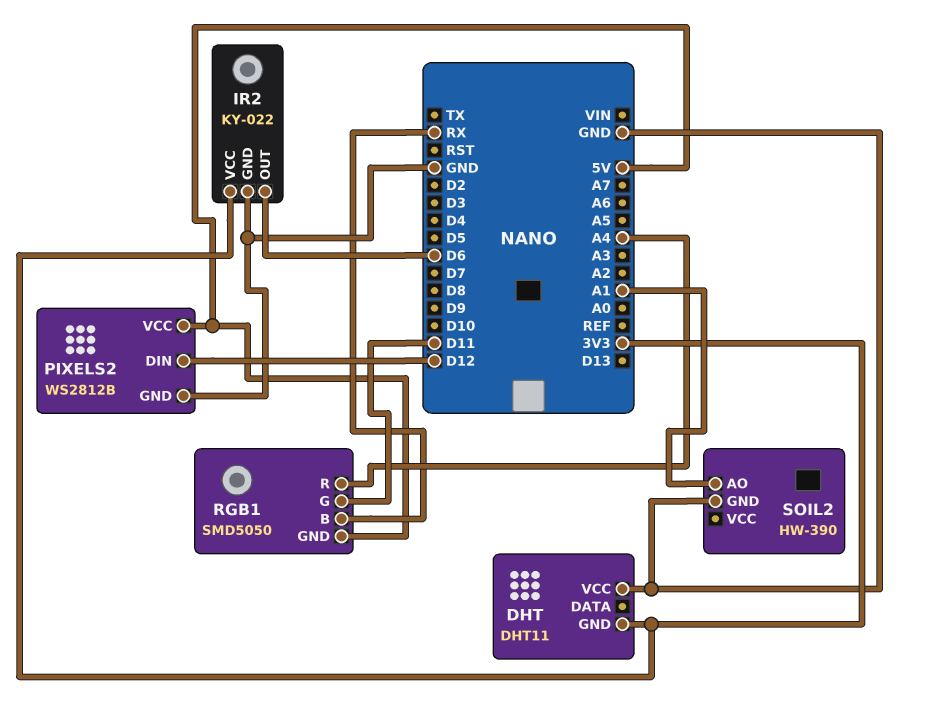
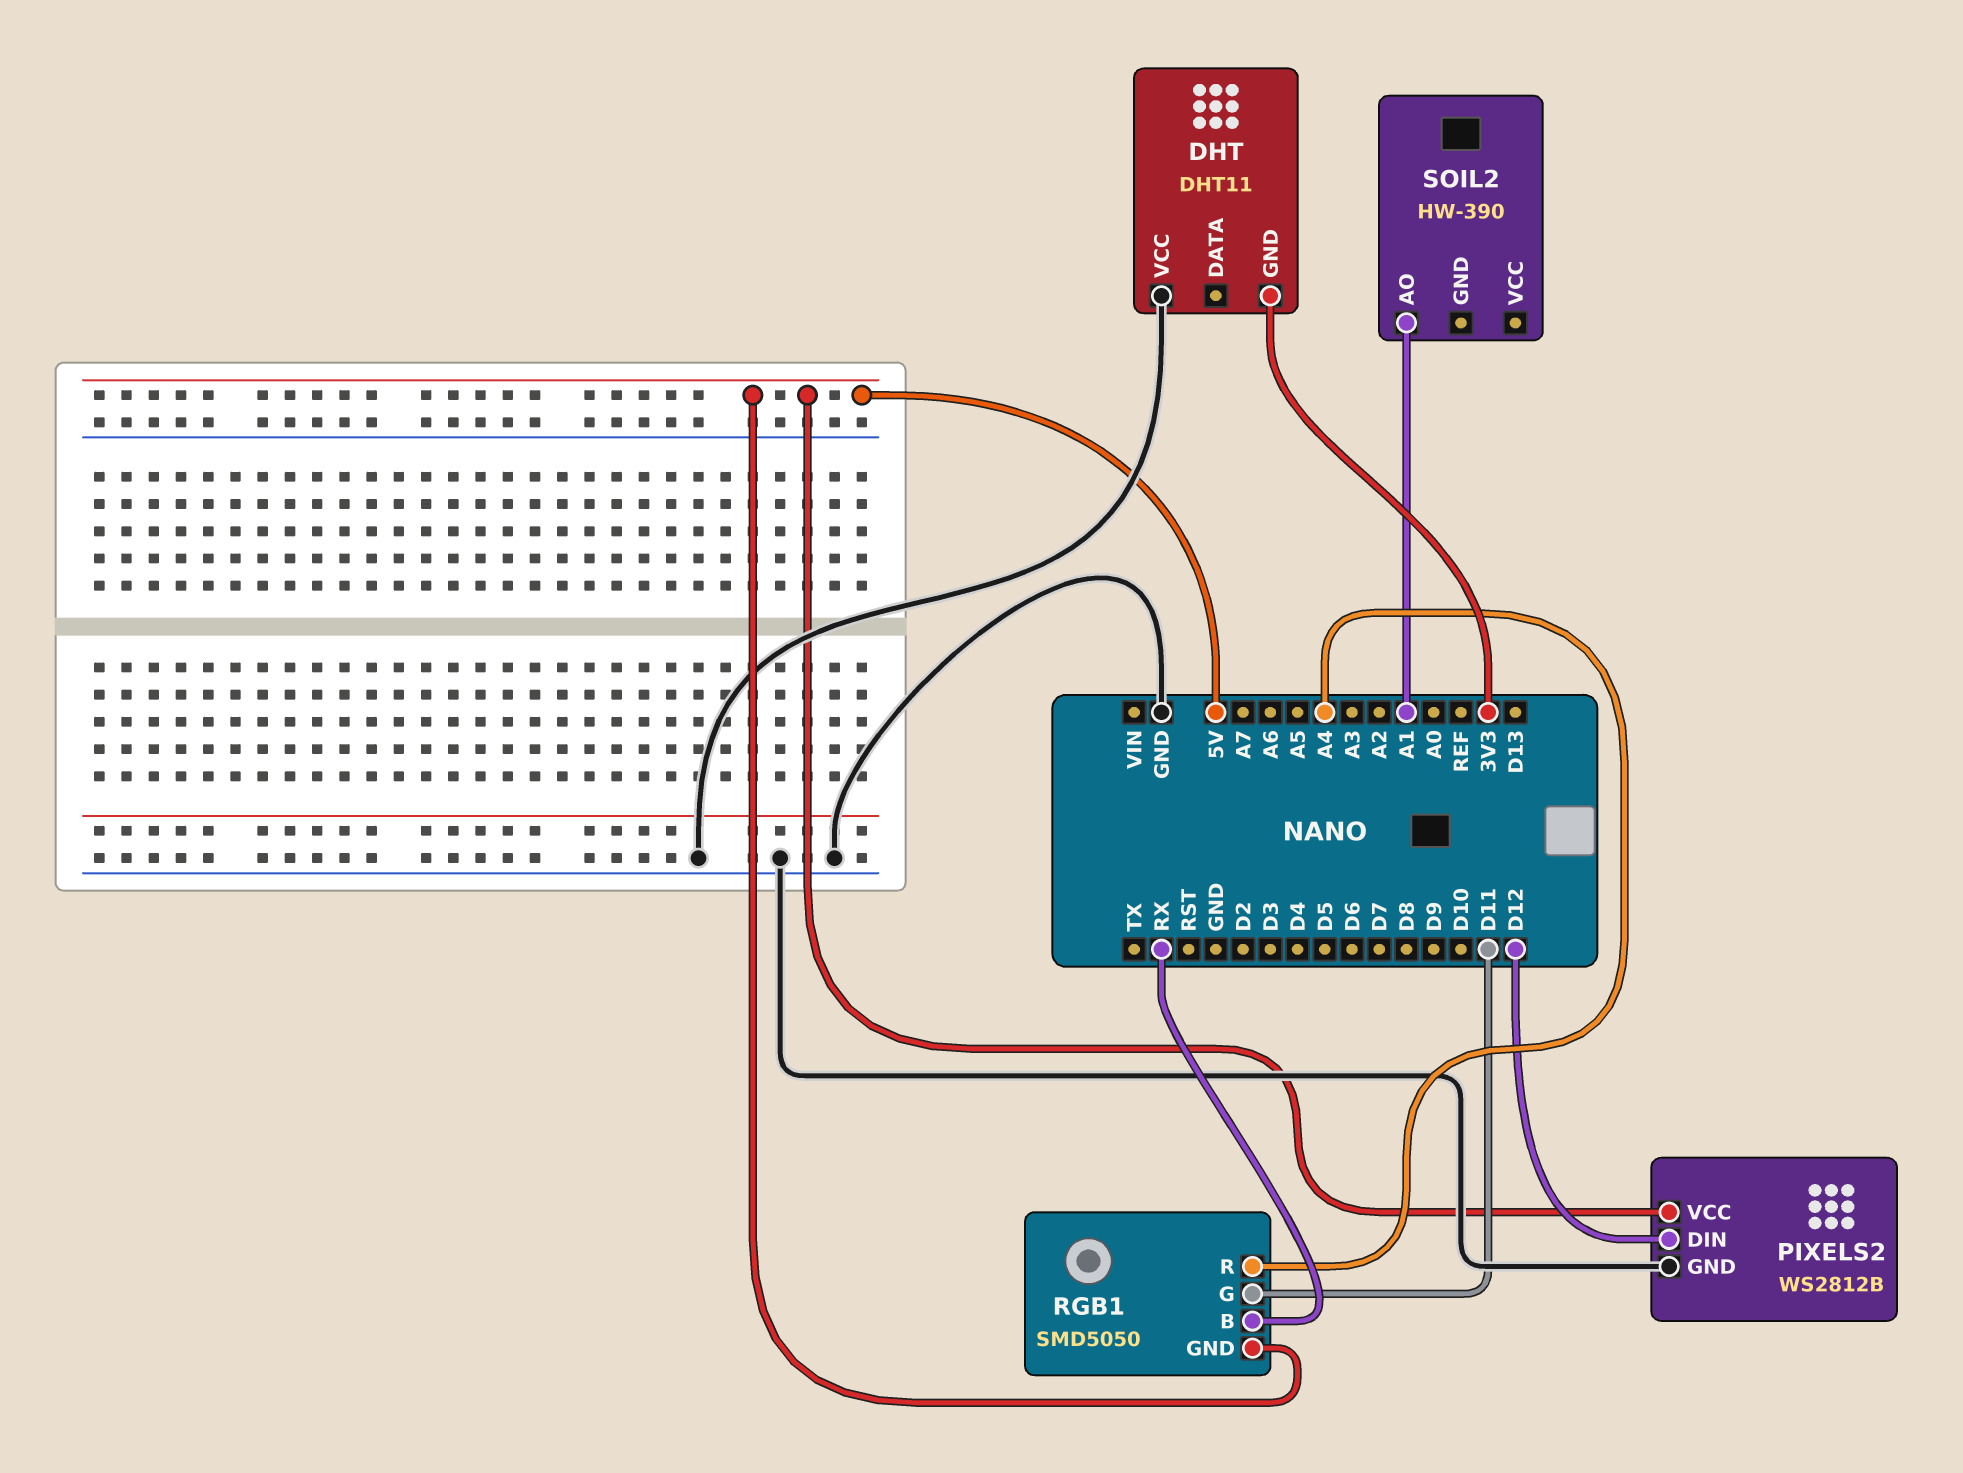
IR2: KY-022 -> none
IR2 pin GND: GND -> none
IR2 pin OUT: D6 -> none
IR2 pin VCC: 3V3 -> none
SOIL2 pin GND: GND -> none

